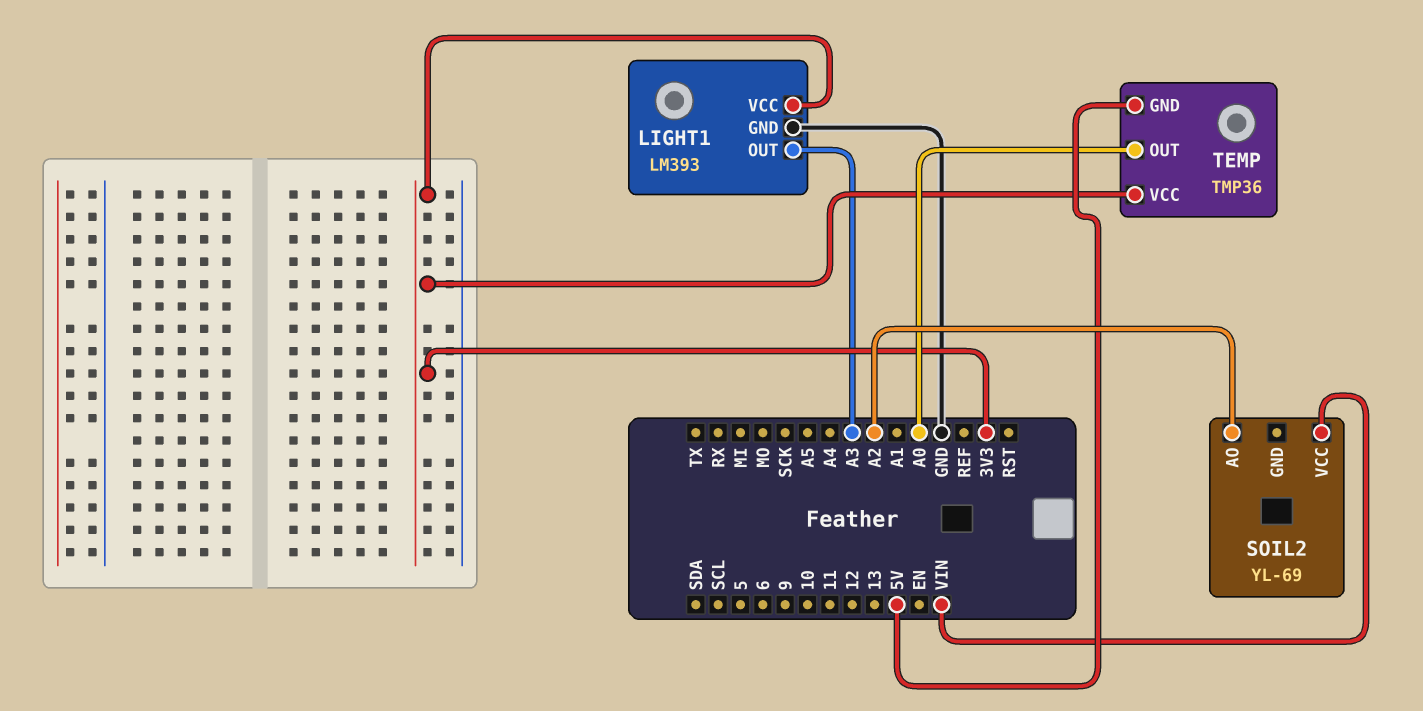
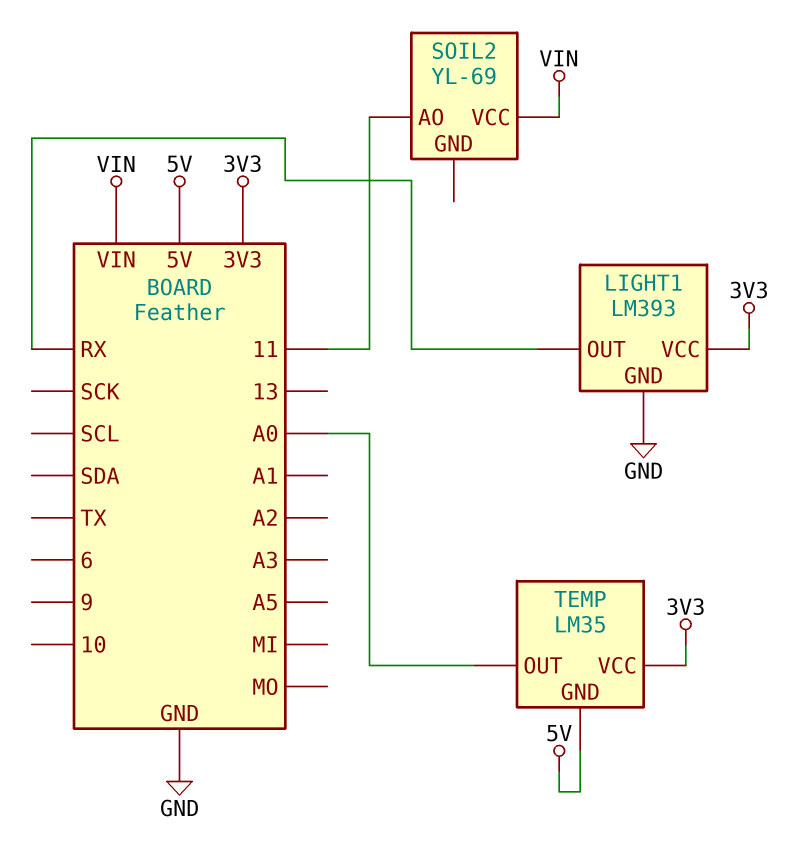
LIGHT1 pin OUT: A3 -> RX
SOIL2 pin AO: A2 -> 11
TEMP: TMP36 -> LM35

